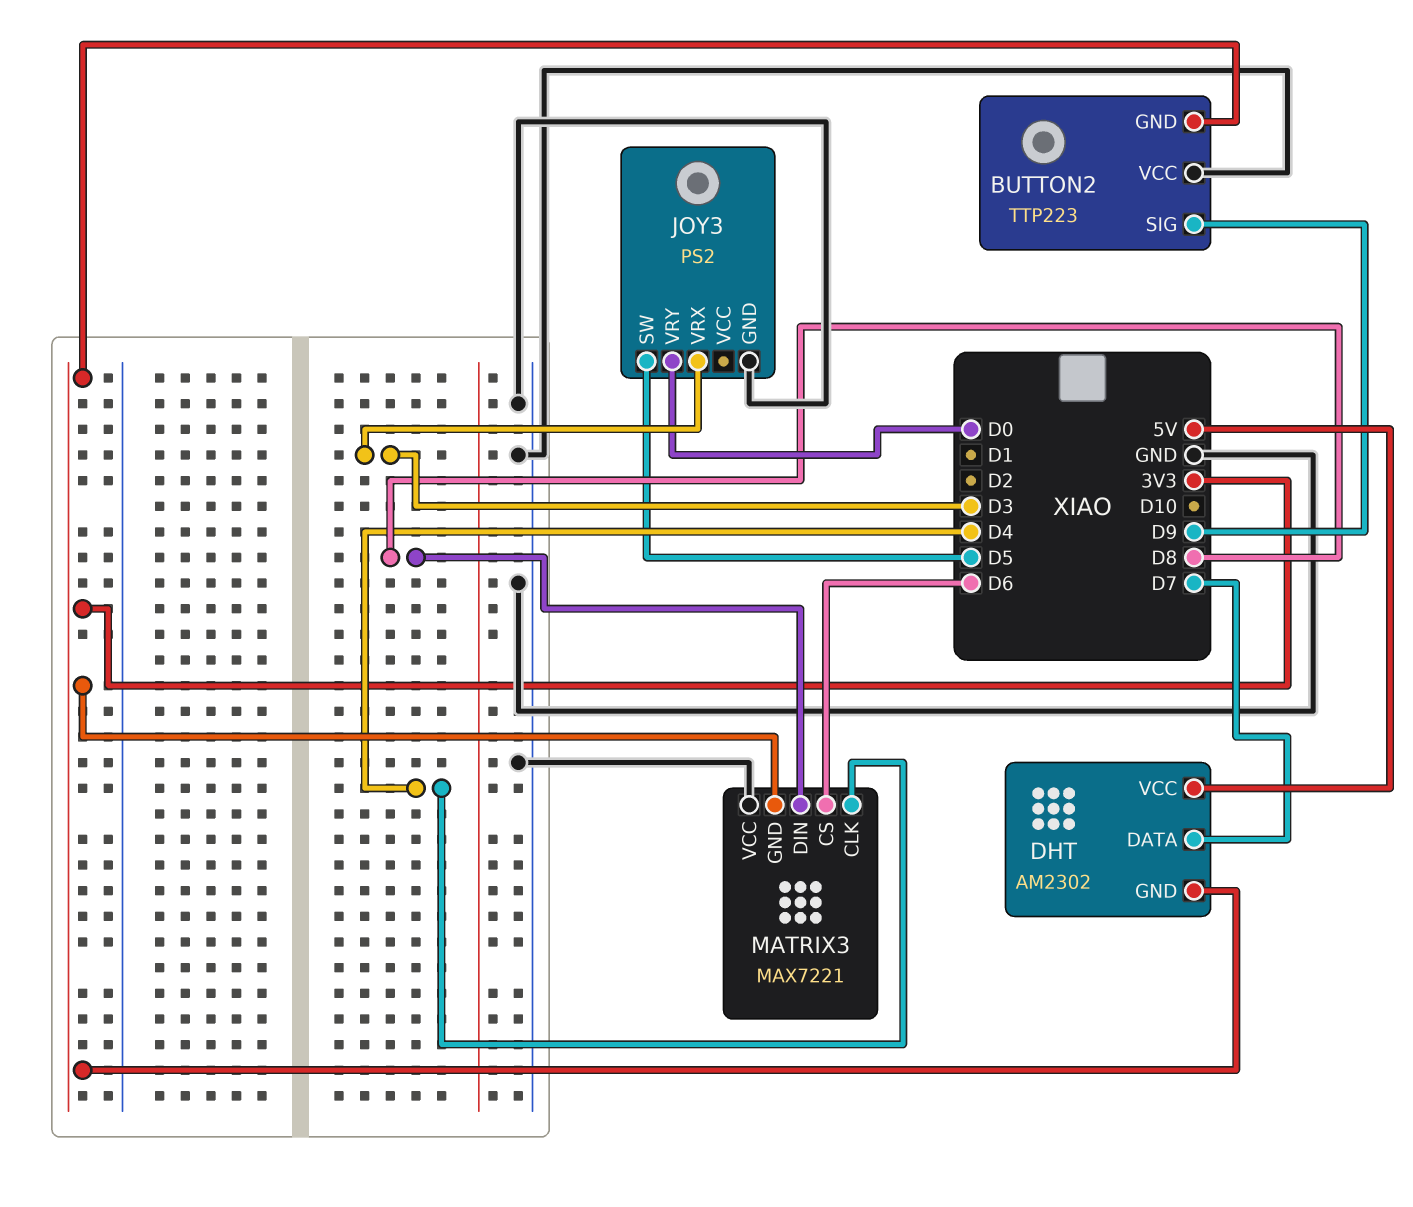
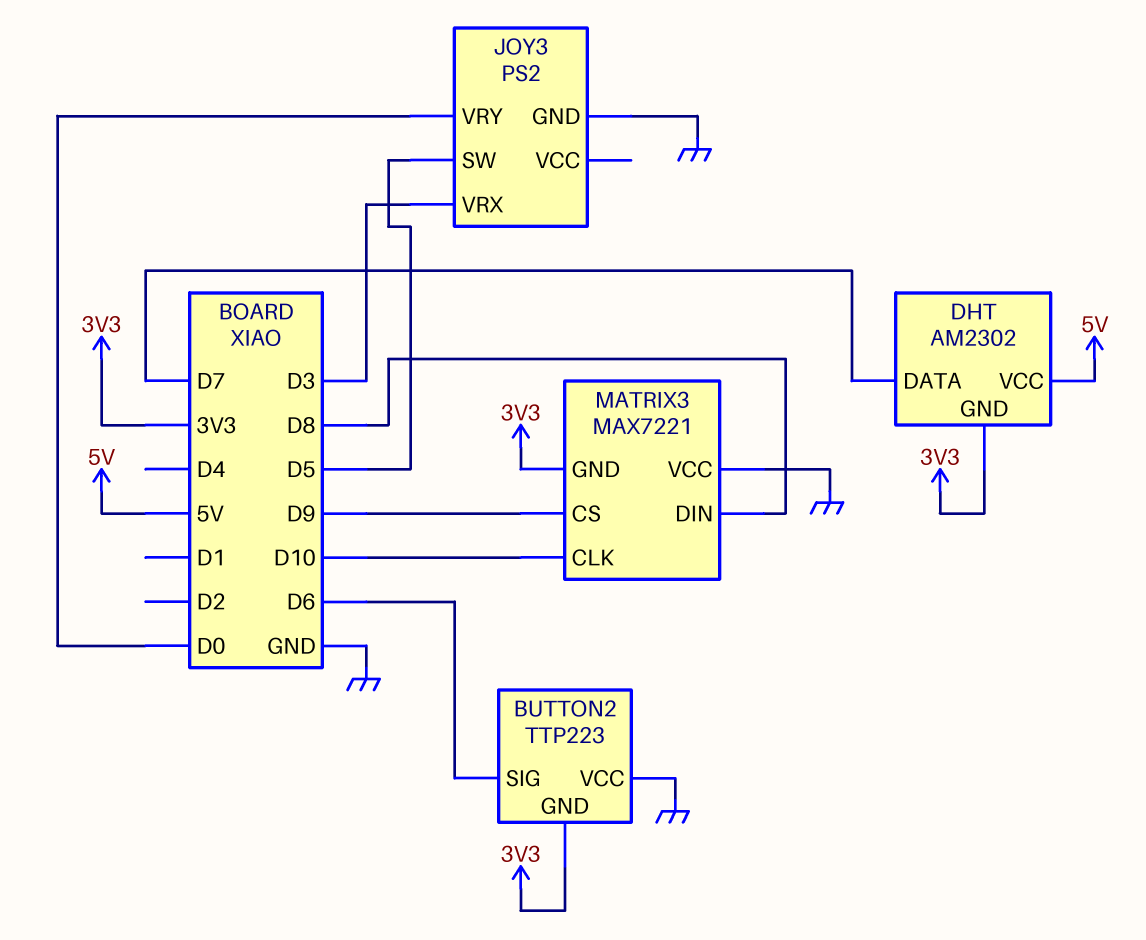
BUTTON2 pin SIG: D9 -> D6
MATRIX3 pin CLK: D4 -> D10
MATRIX3 pin CS: D6 -> D9

